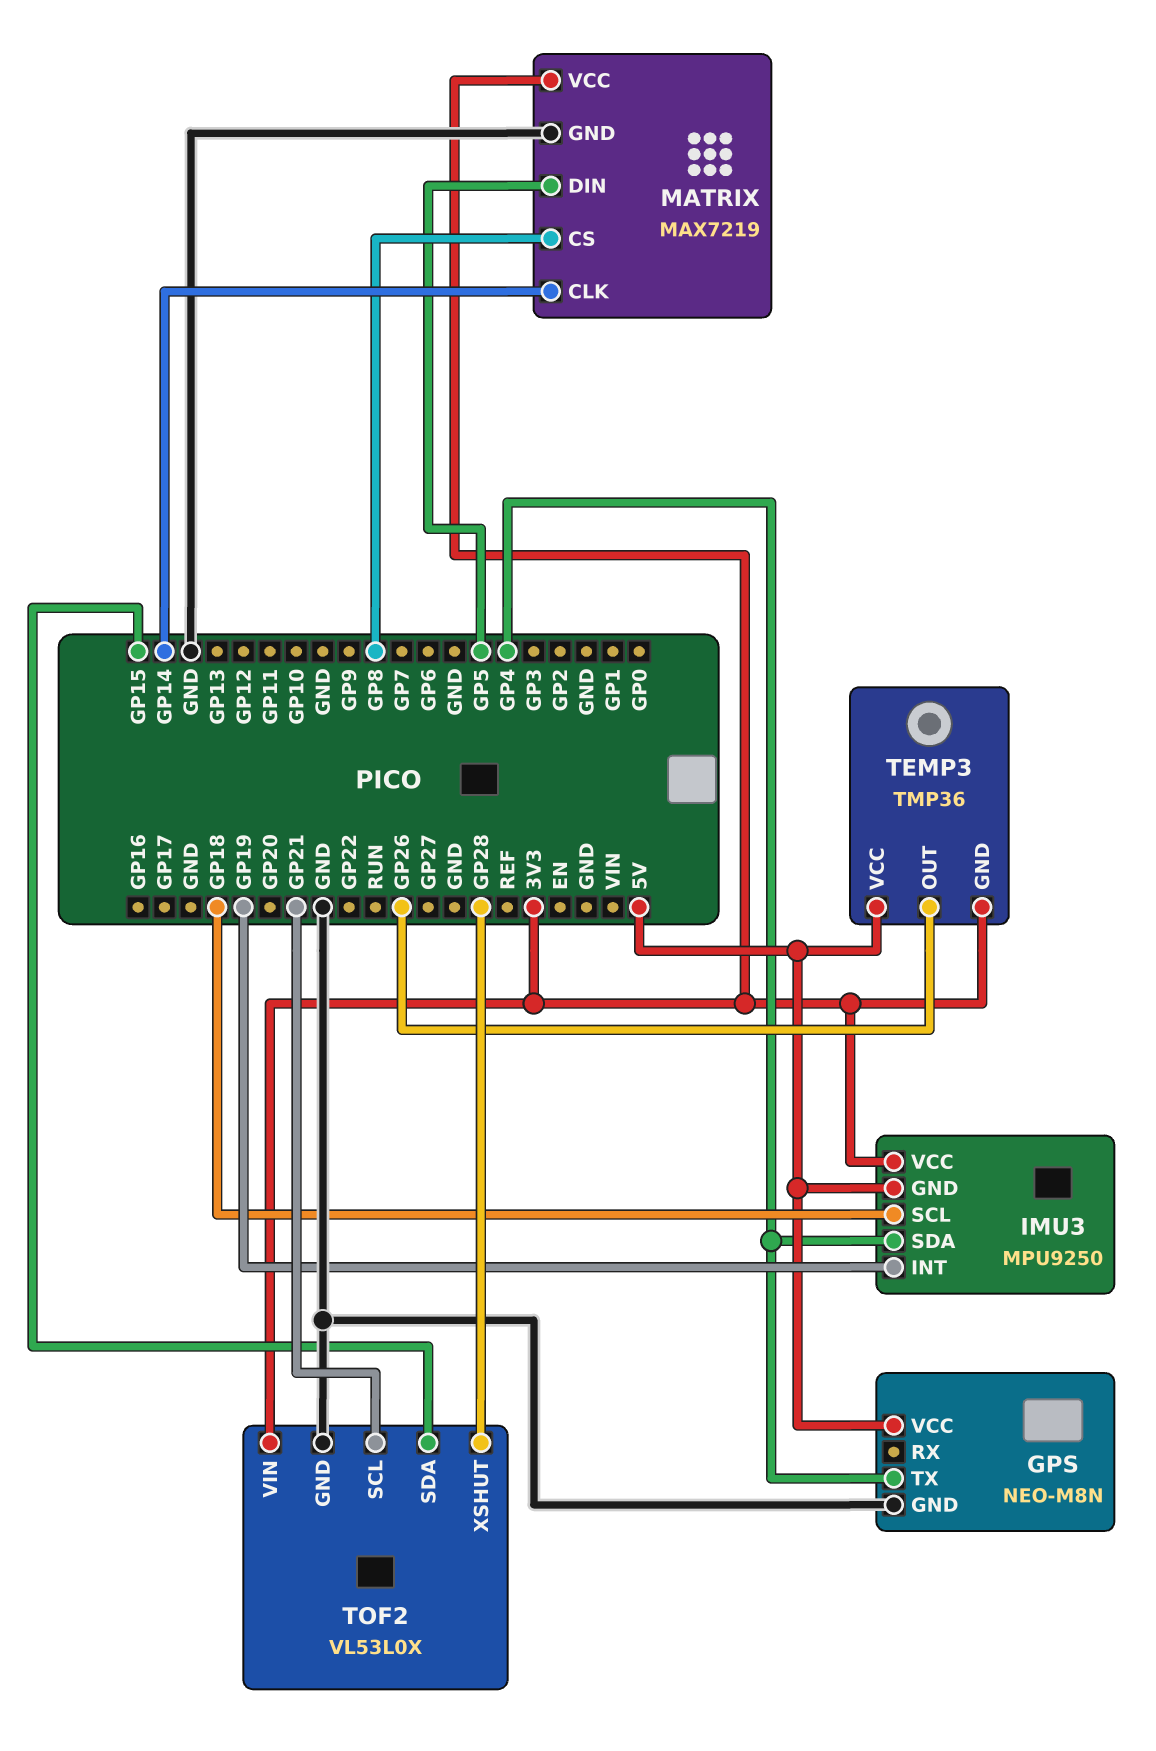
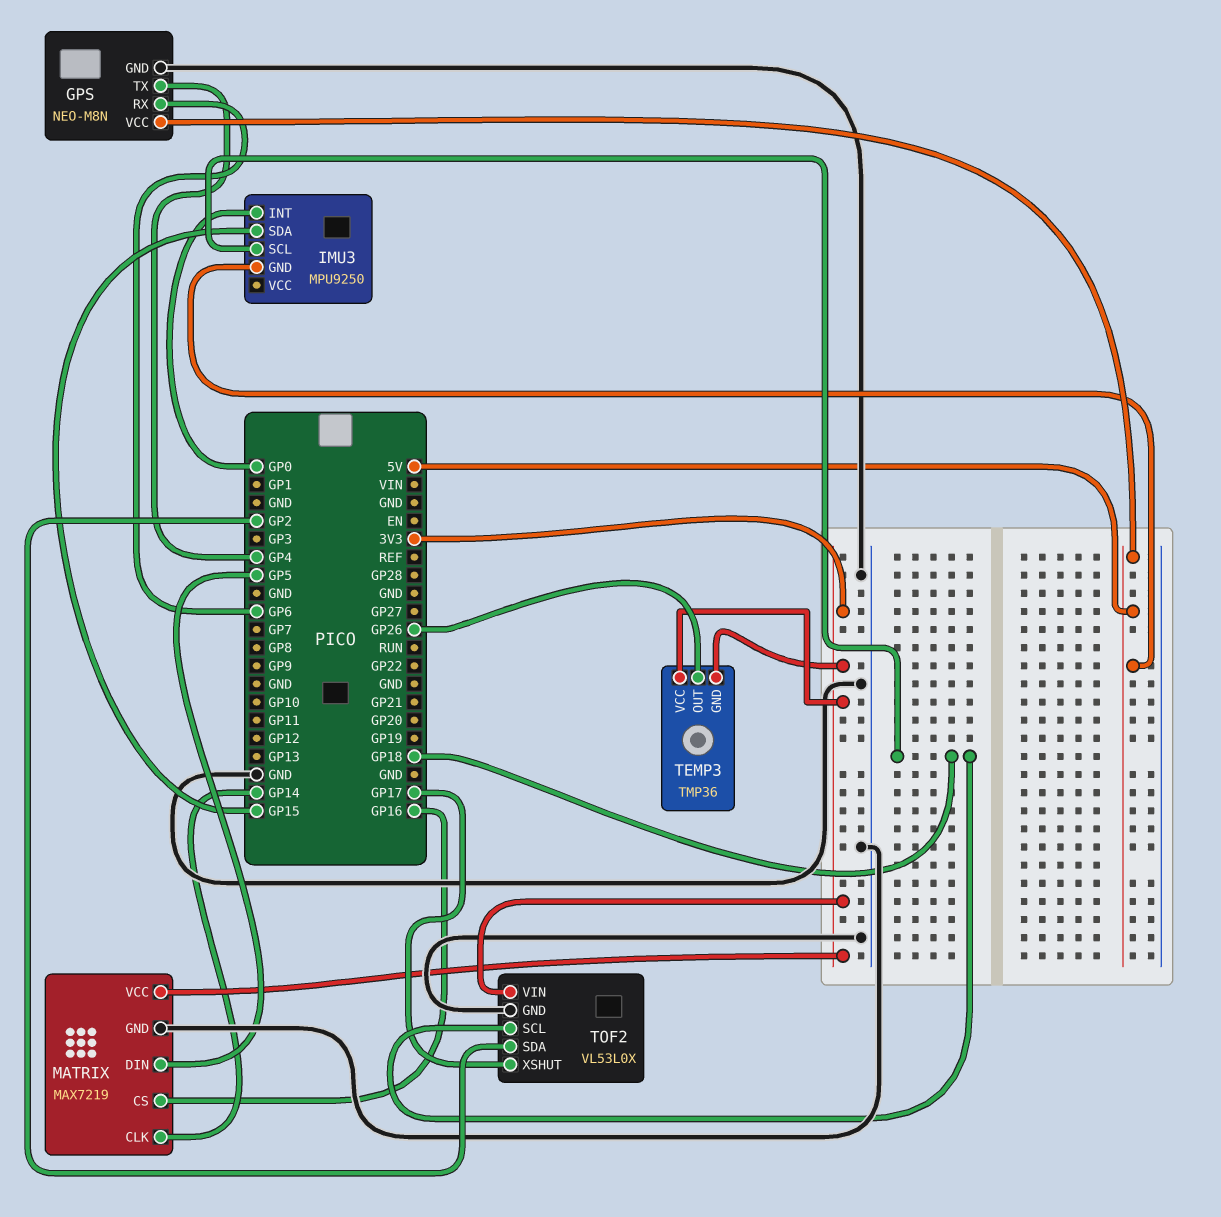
GPS pin RX: none -> GP6
IMU3 pin INT: GP19 -> GP0
IMU3 pin SDA: GP4 -> GP15
IMU3 pin VCC: 3V3 -> none
MATRIX pin CS: GP8 -> GP16
TEMP3 pin VCC: 5V -> 3V3
TOF2 pin SCL: GP21 -> GP18
TOF2 pin SDA: GP15 -> GP2
TOF2 pin XSHUT: GP28 -> GP17

